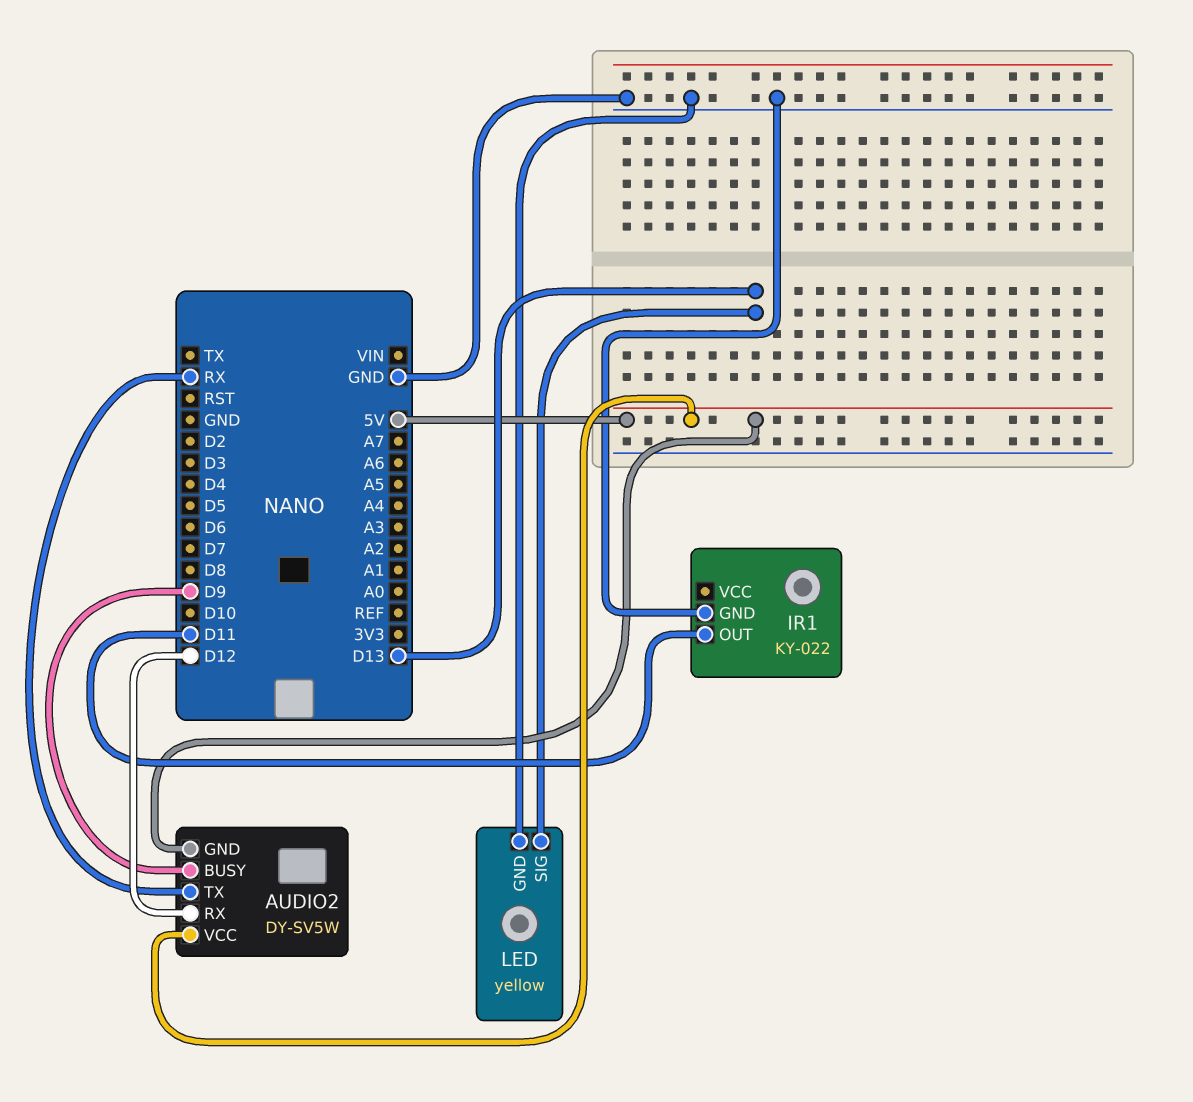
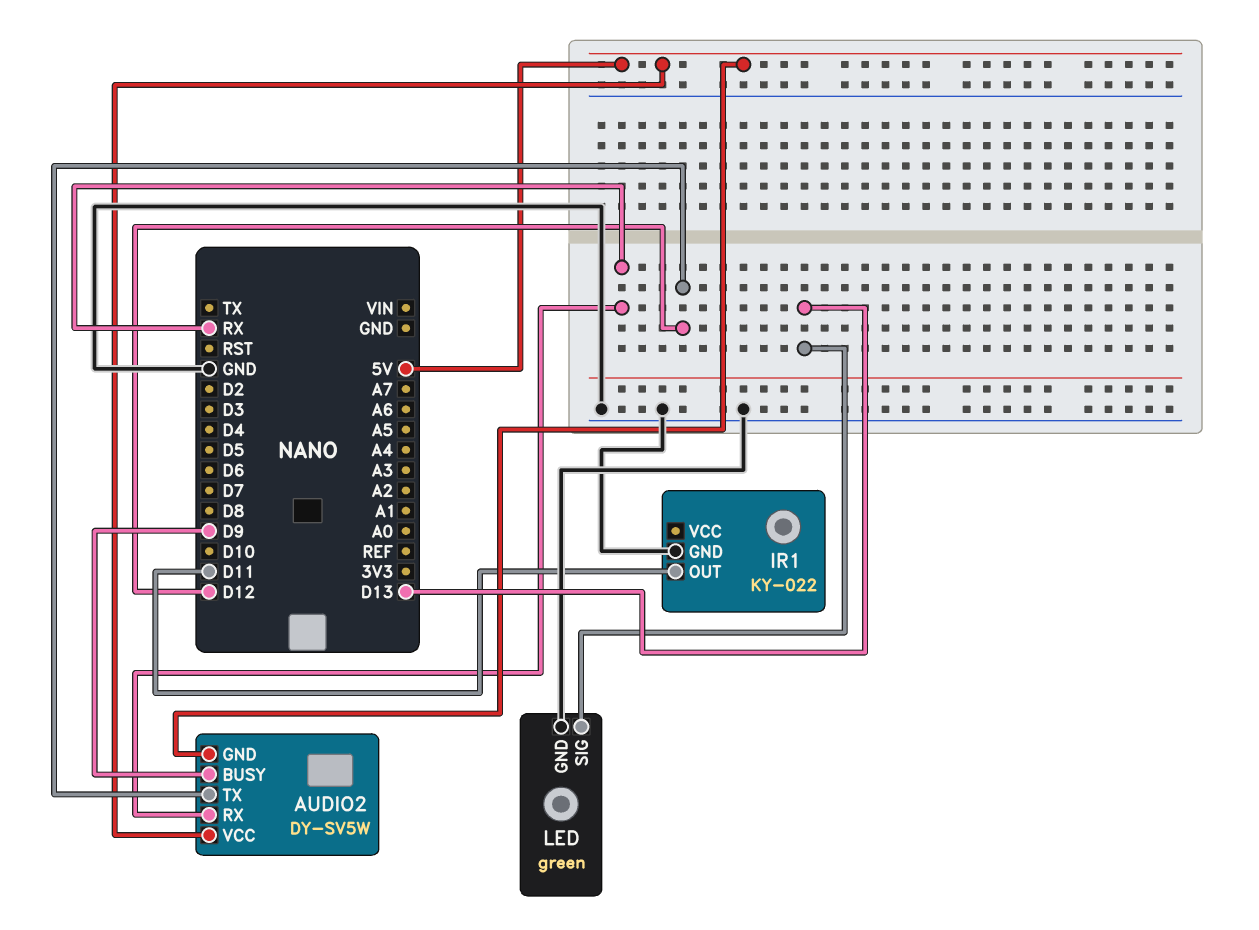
AUDIO2 pin RX: D12 -> RX
AUDIO2 pin TX: RX -> D12
LED: yellow -> green

